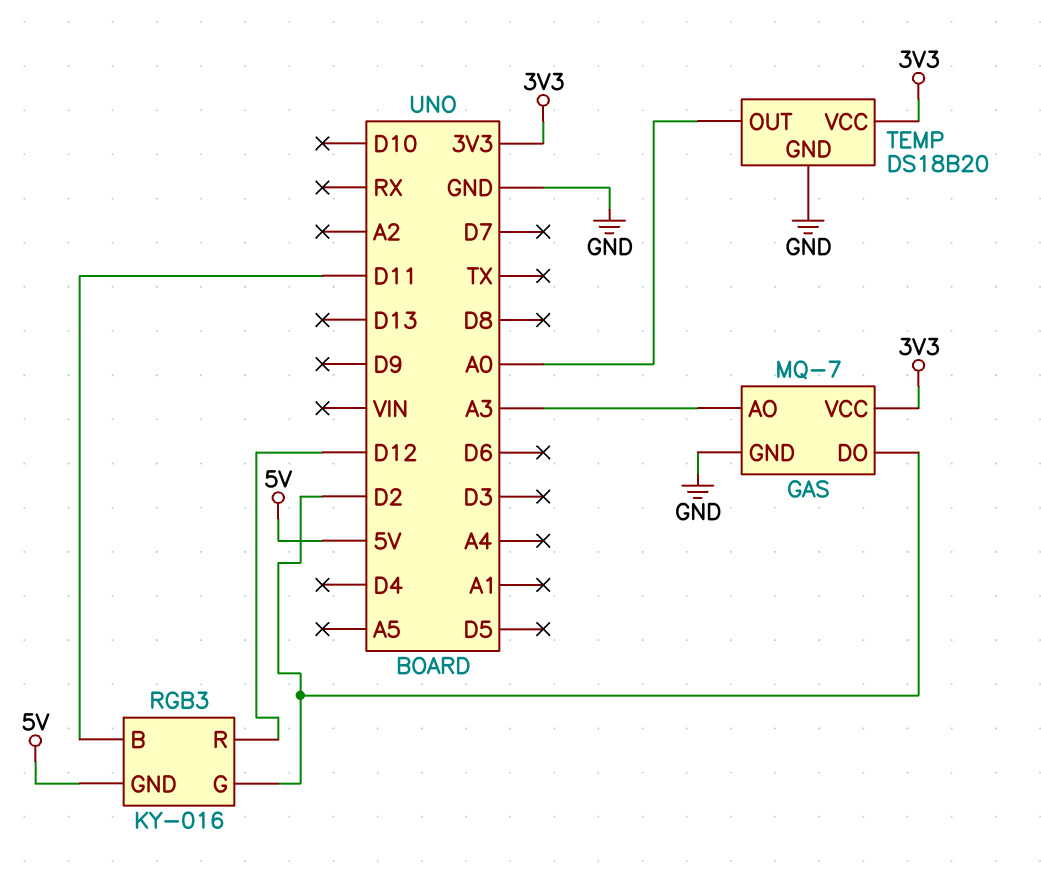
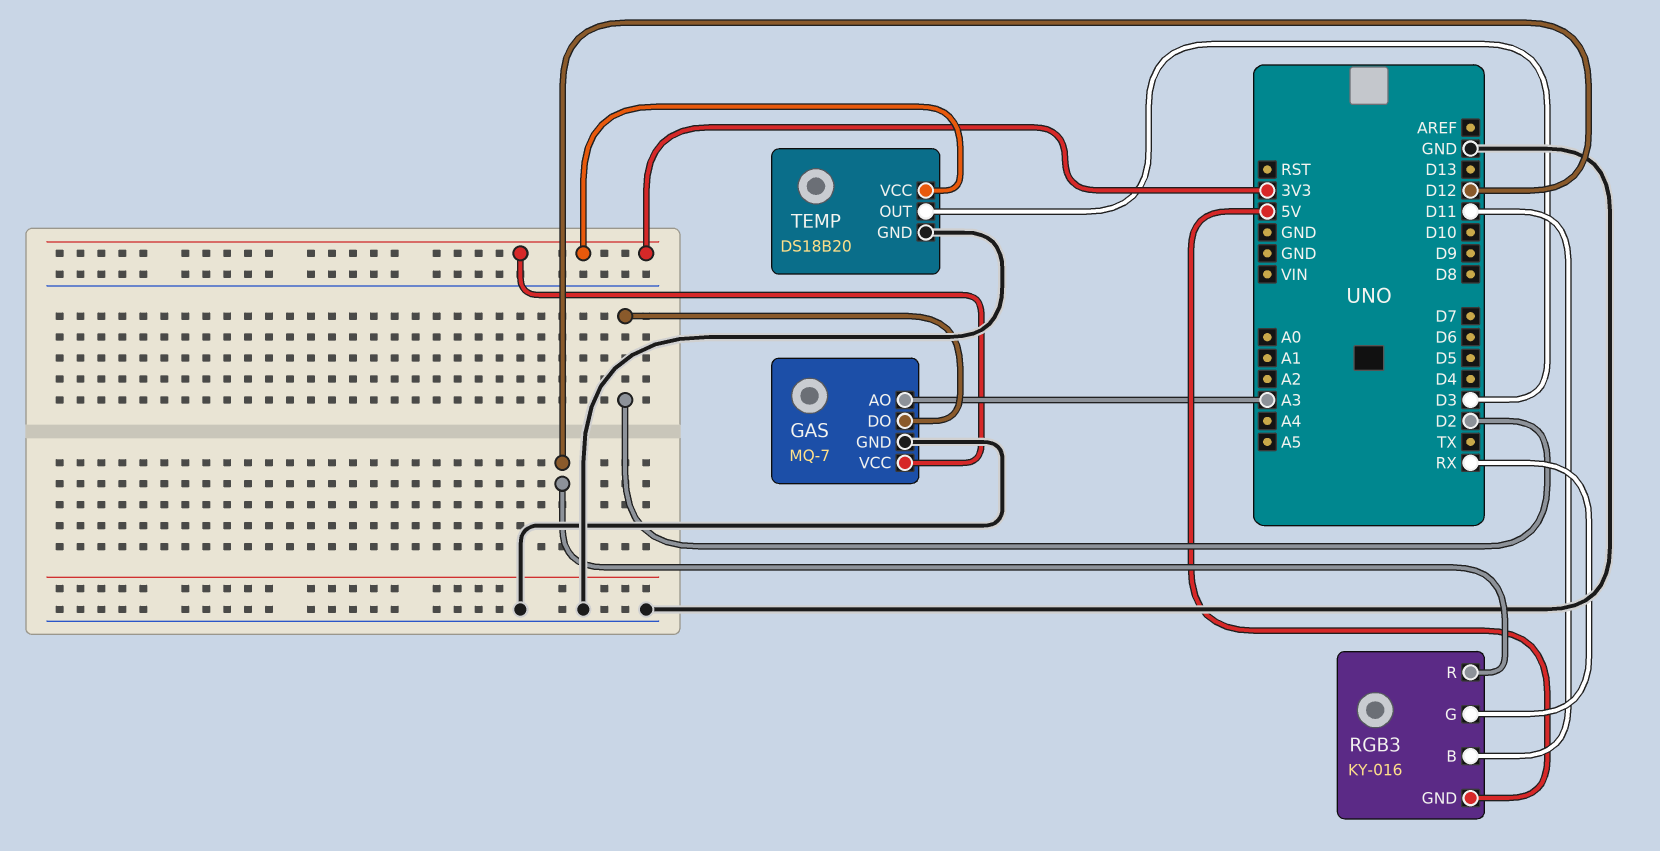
RGB3 pin G: D2 -> RX
TEMP pin OUT: A0 -> D3

